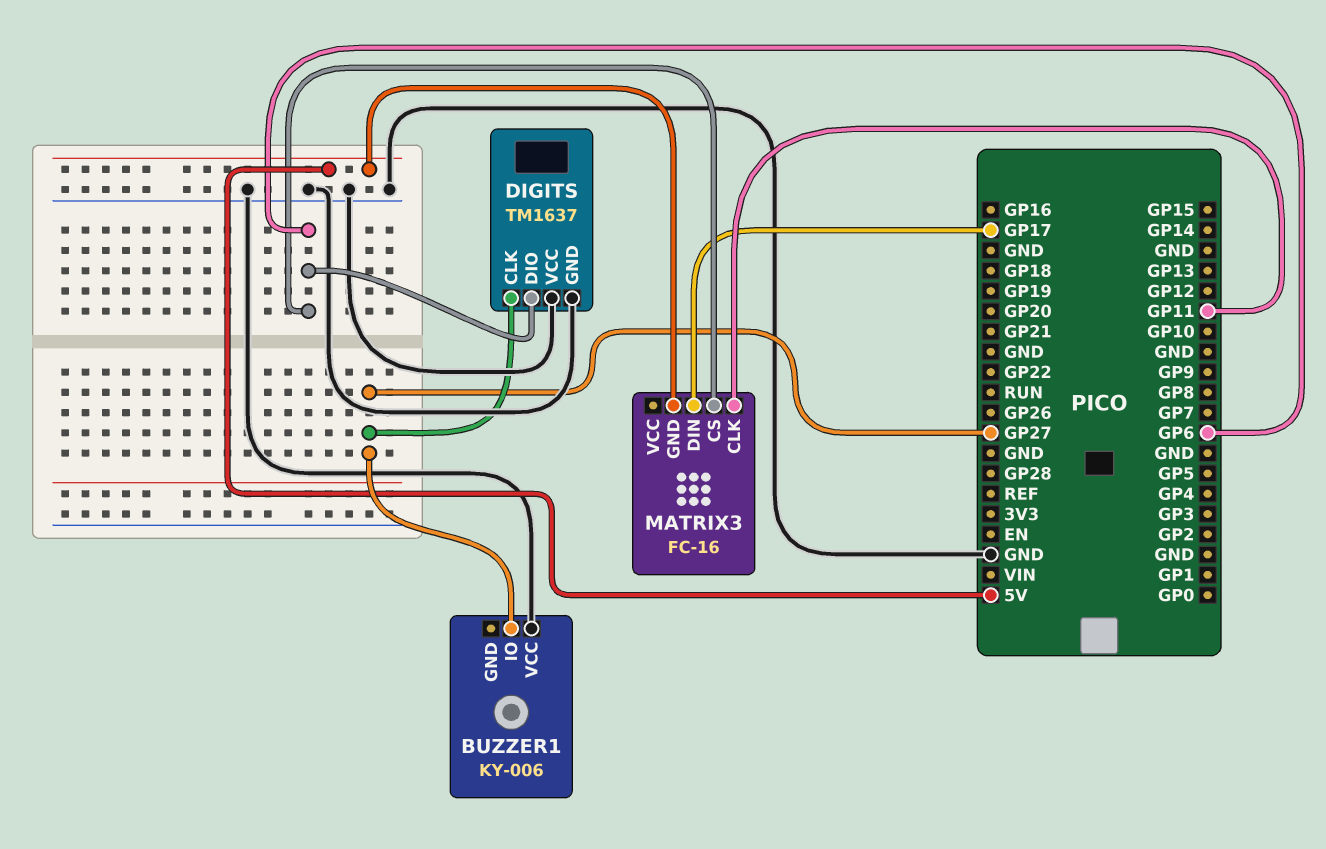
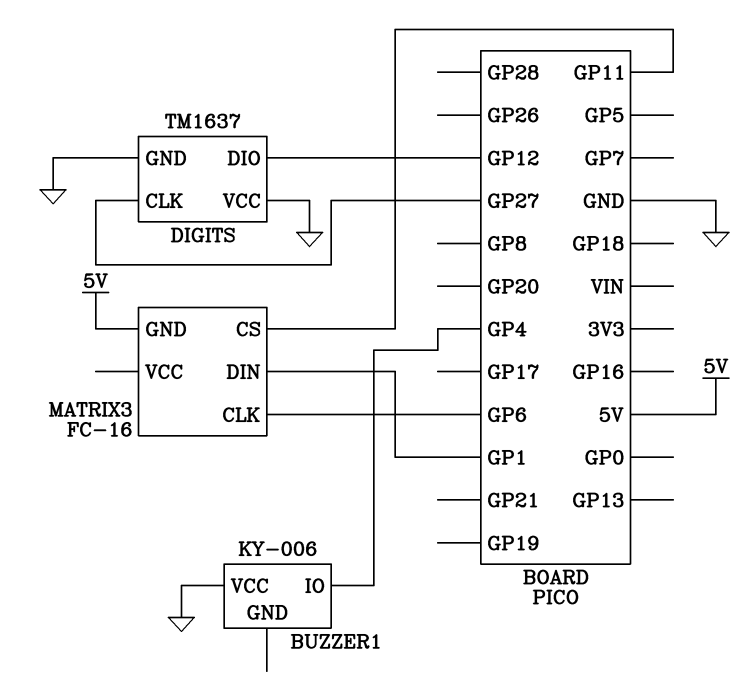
BUZZER1 pin IO: GP27 -> GP4
DIGITS pin DIO: GP6 -> GP12
MATRIX3 pin CLK: GP11 -> GP6
MATRIX3 pin CS: GP6 -> GP11
MATRIX3 pin DIN: GP17 -> GP1

